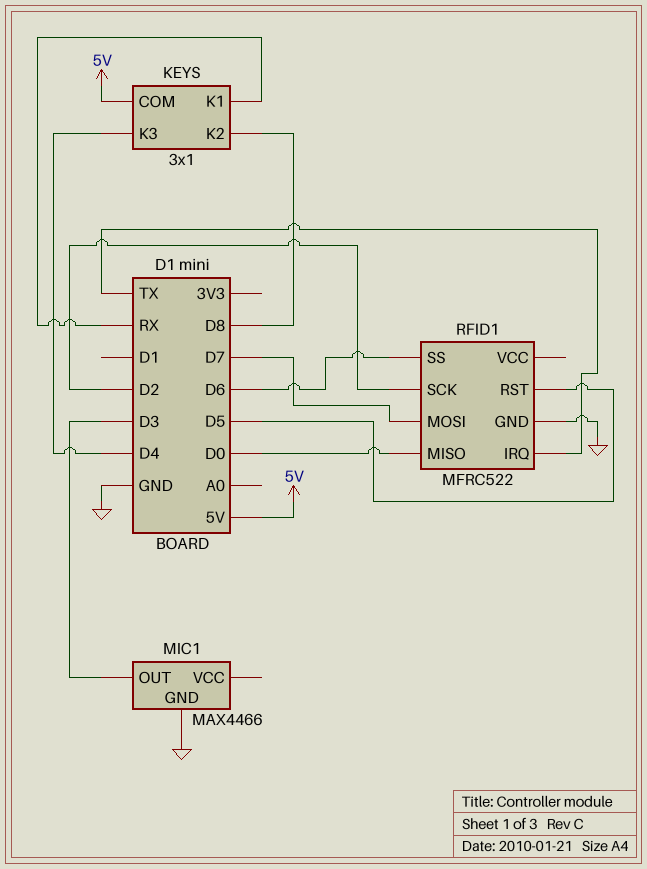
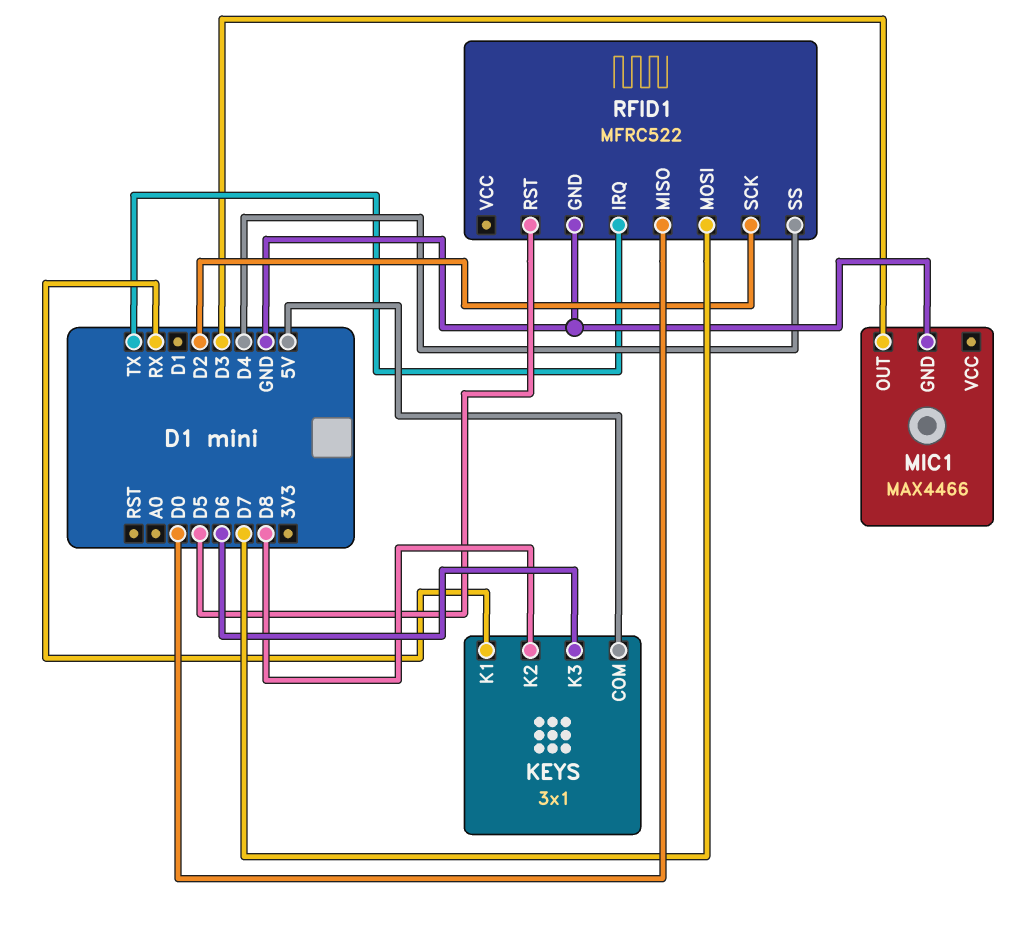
KEYS pin K3: D4 -> D6
RFID1 pin SS: D6 -> D4

